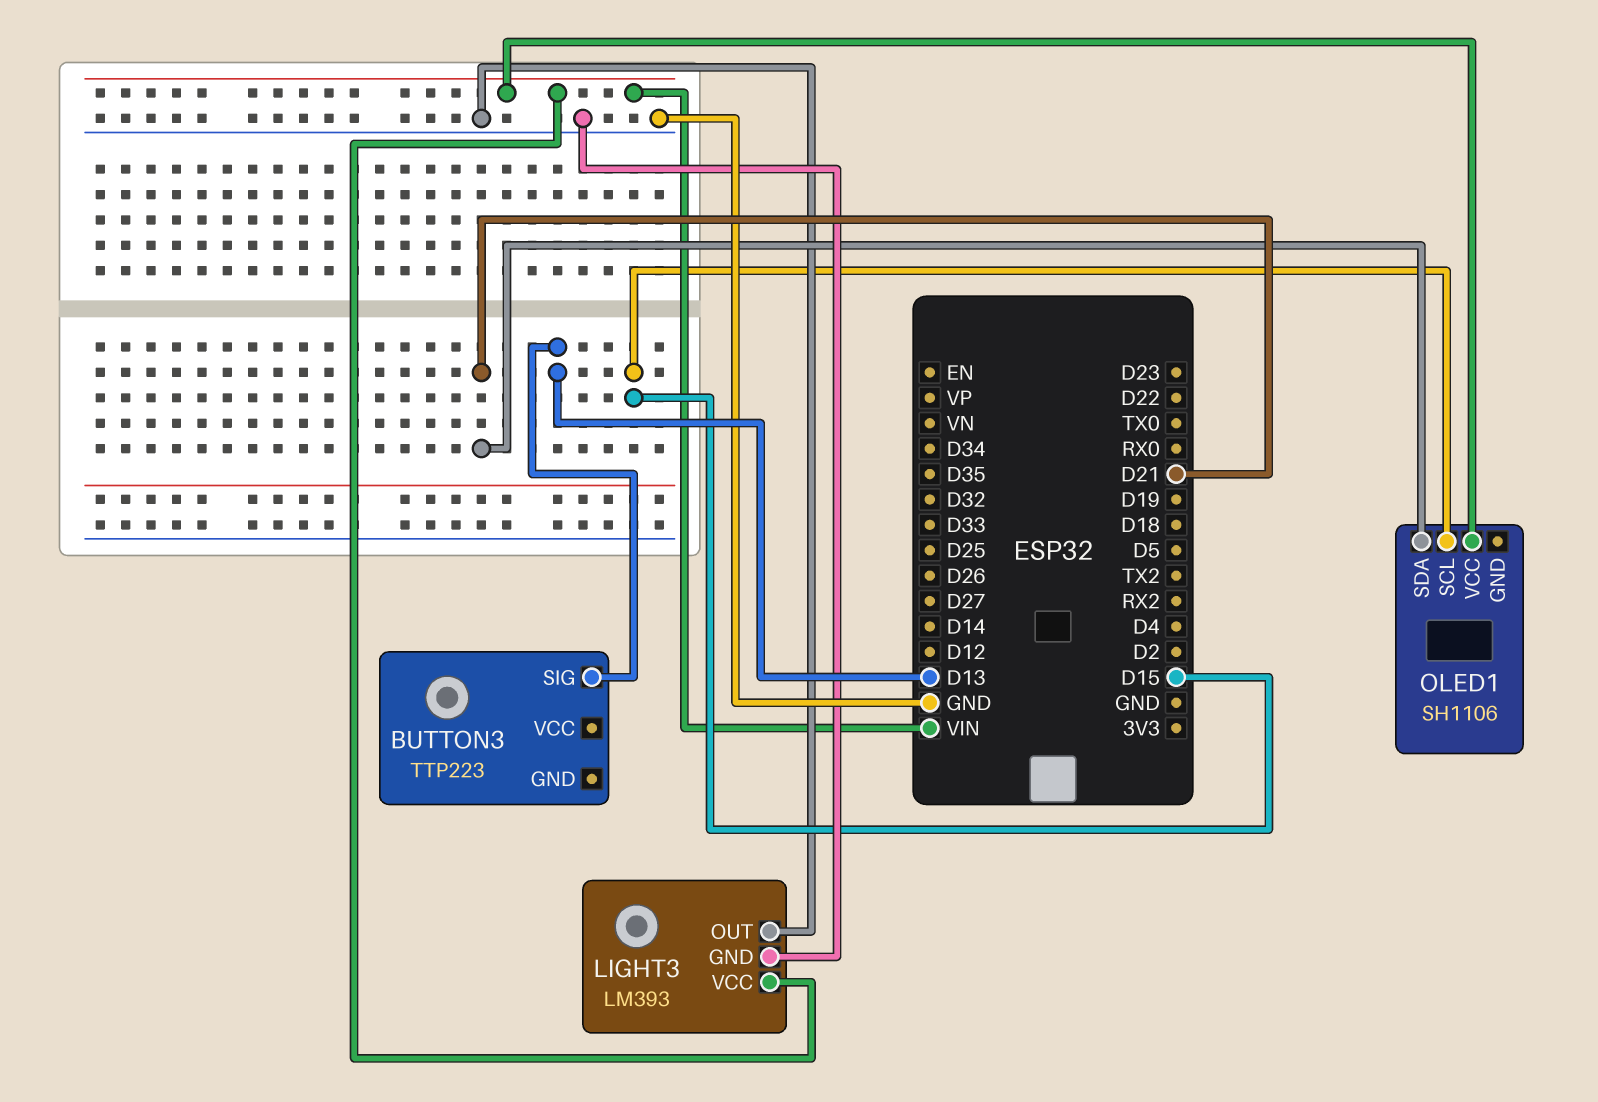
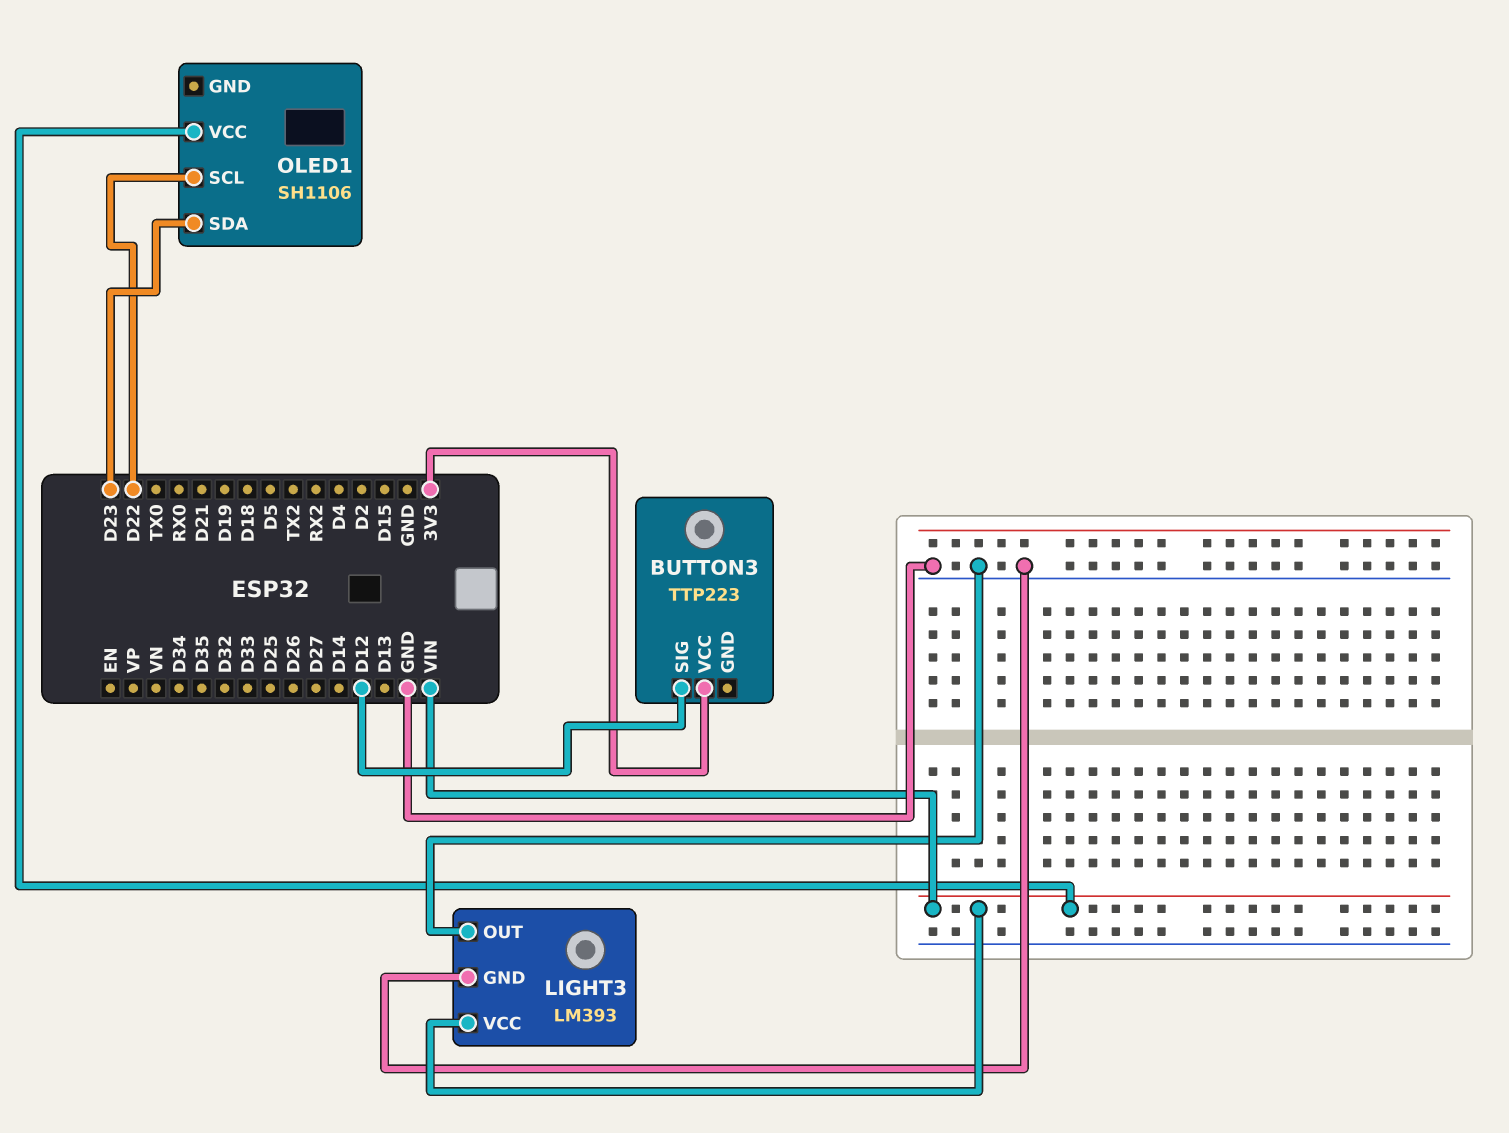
BUTTON3 pin SIG: D13 -> D12
BUTTON3 pin VCC: none -> 3V3
OLED1 pin SCL: D15 -> D22
OLED1 pin SDA: D21 -> D23

